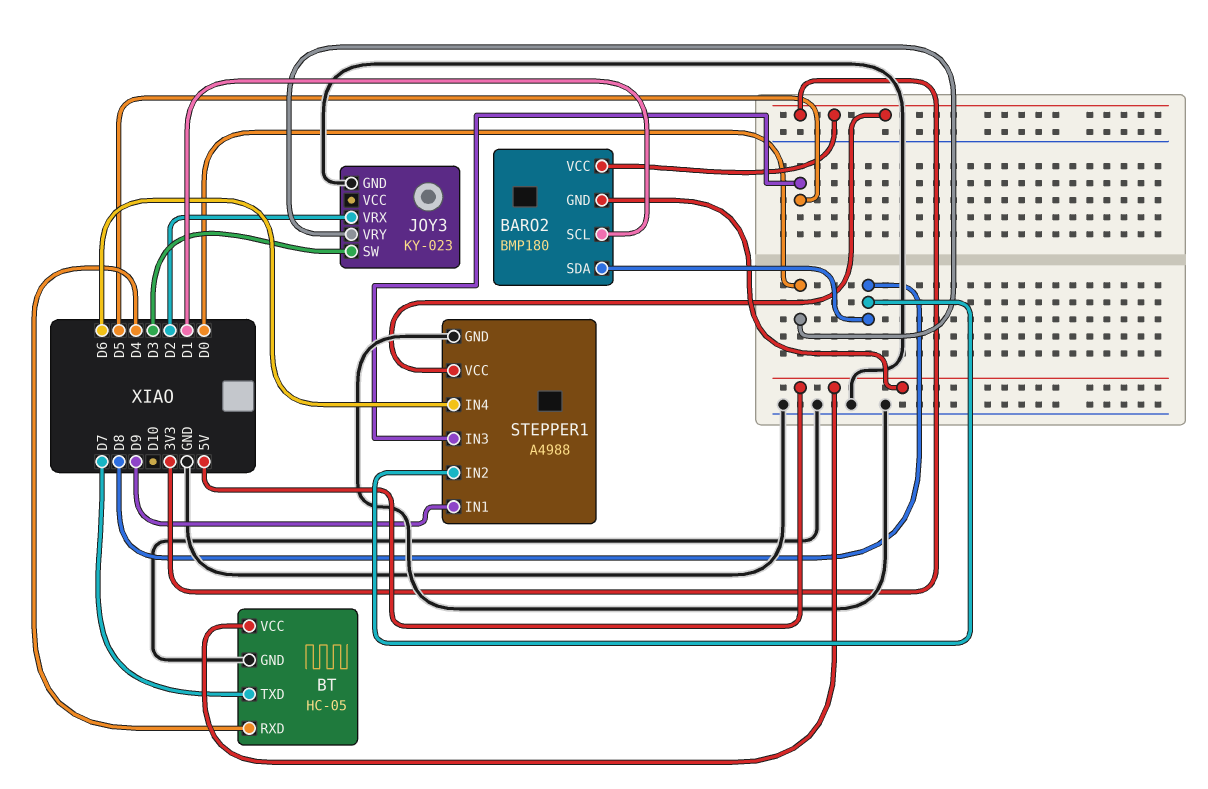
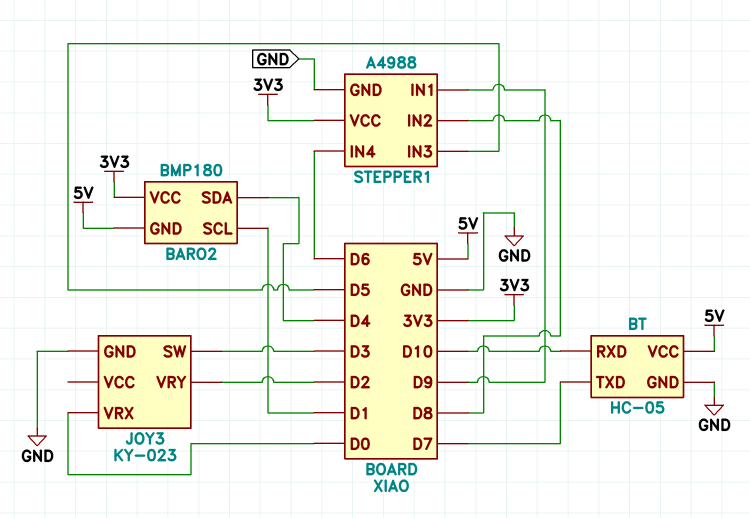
BARO2 pin SDA: D8 -> D4
BT pin RXD: D4 -> D10
JOY3 pin VRX: D2 -> D0
JOY3 pin VRY: D0 -> D2

